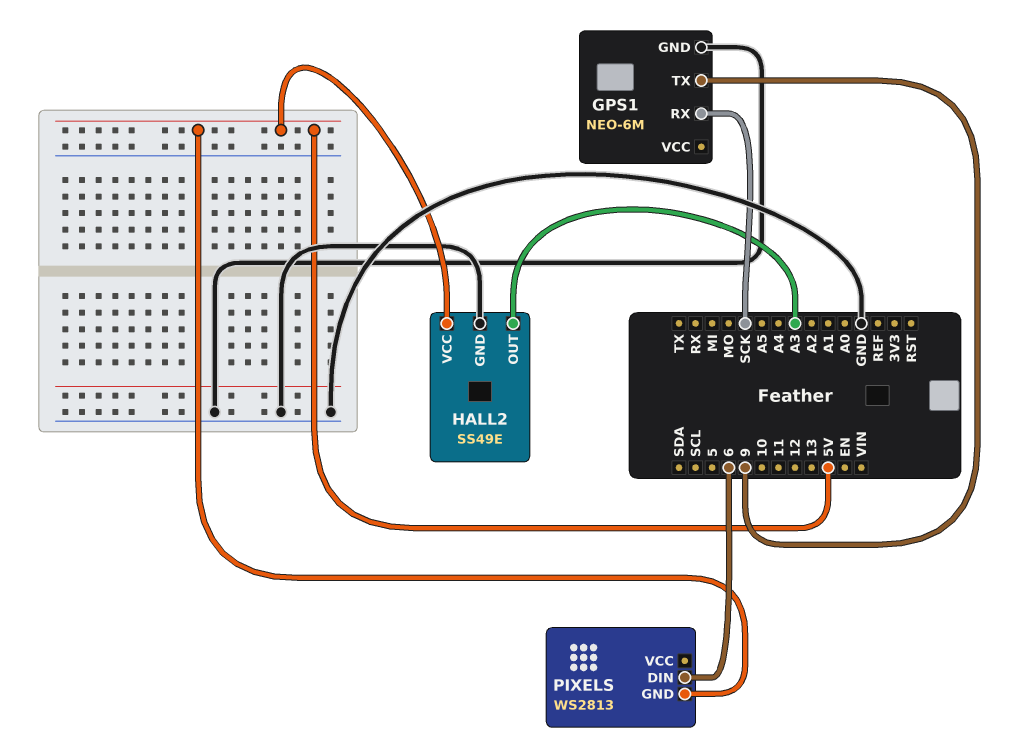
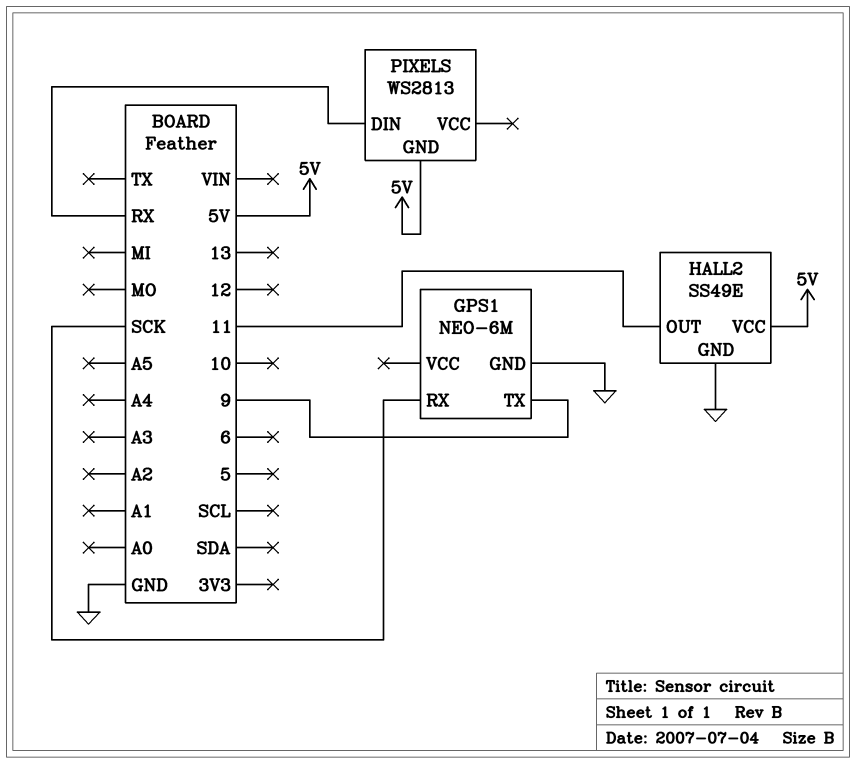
HALL2 pin OUT: A3 -> 11
PIXELS pin DIN: 6 -> RX

